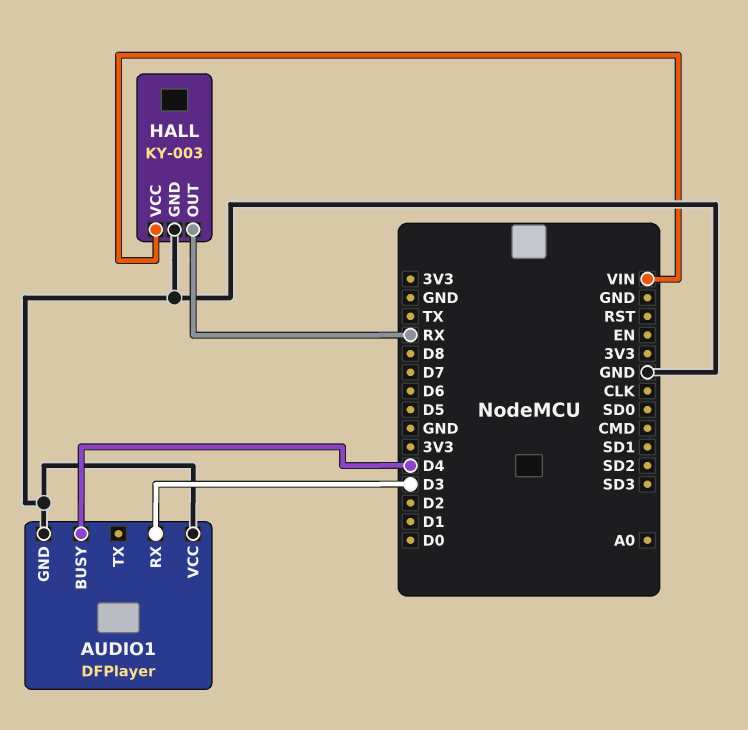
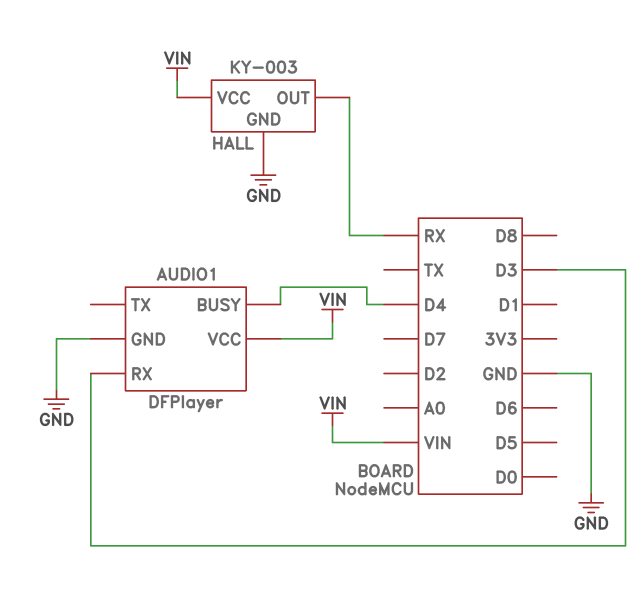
AUDIO1 pin VCC: GND -> VIN

